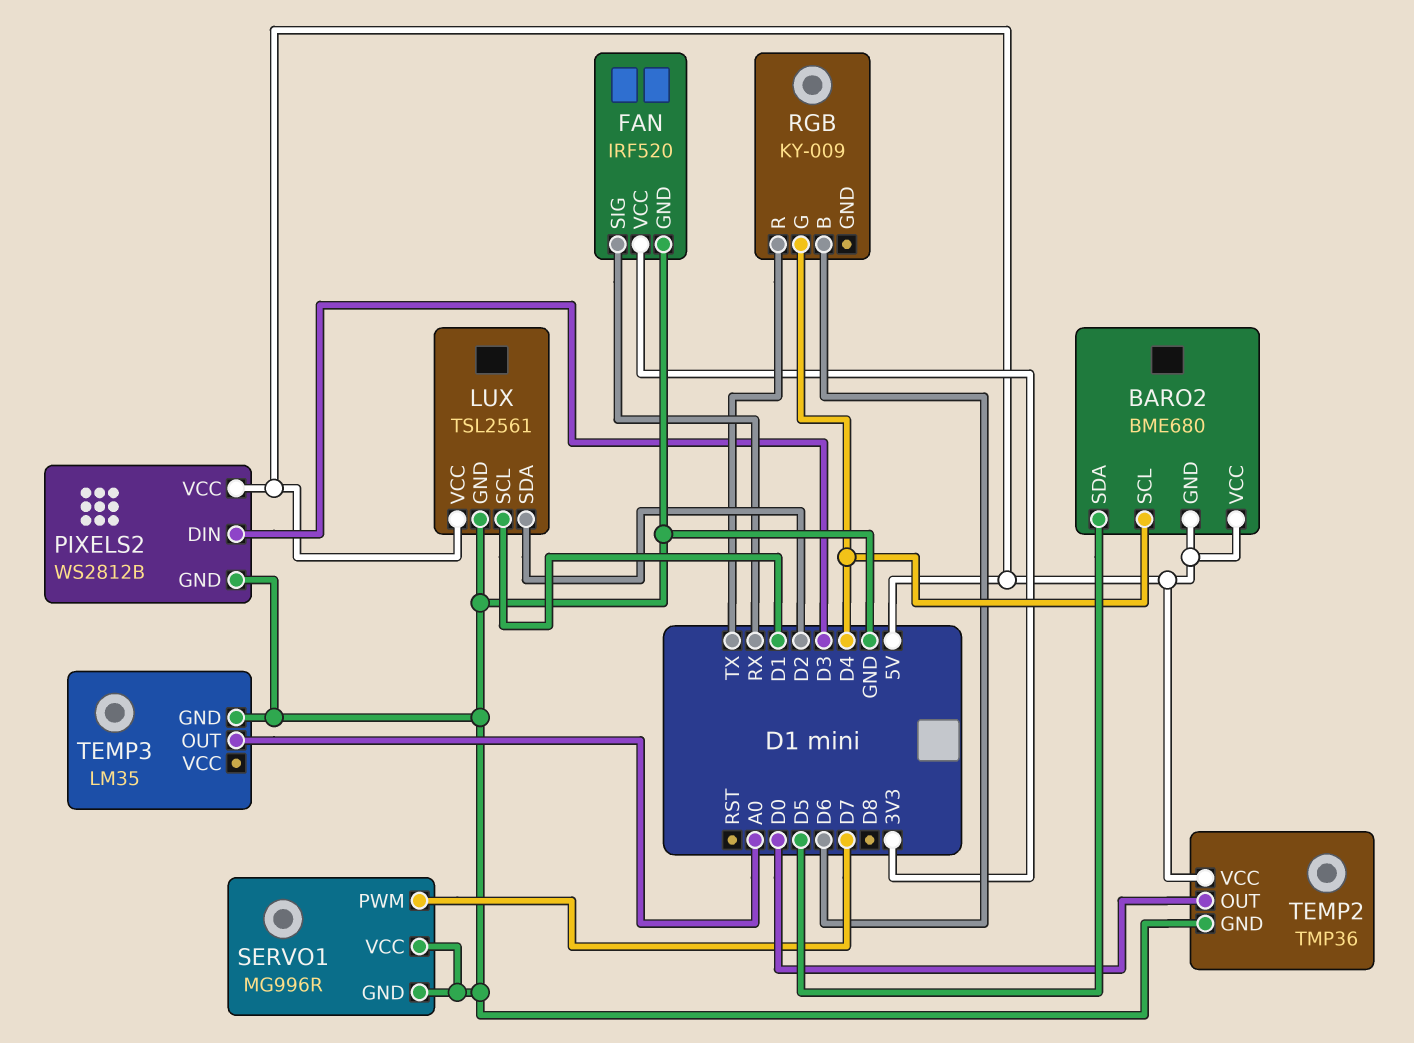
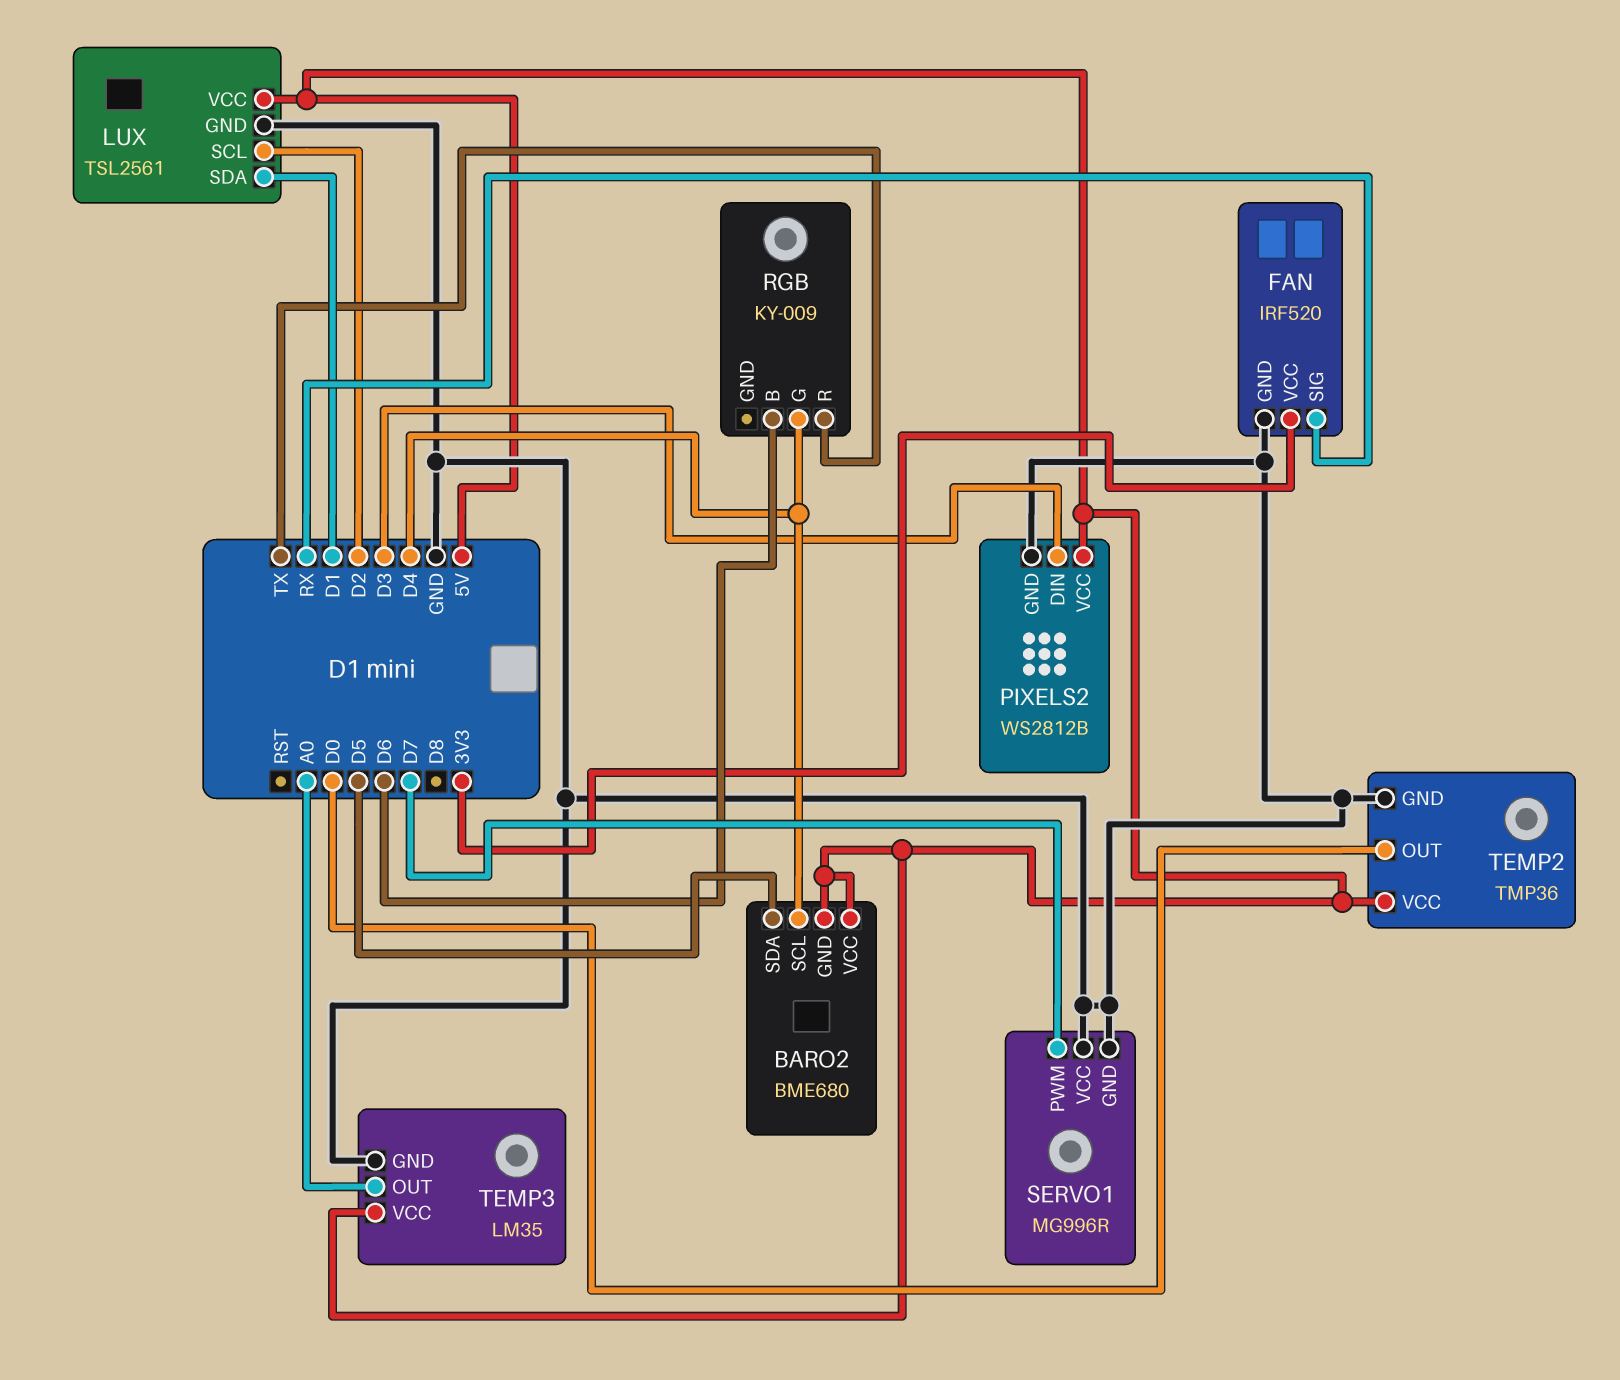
LUX pin SCL: D1 -> D2
LUX pin SDA: D2 -> D1
TEMP3 pin VCC: none -> 5V

